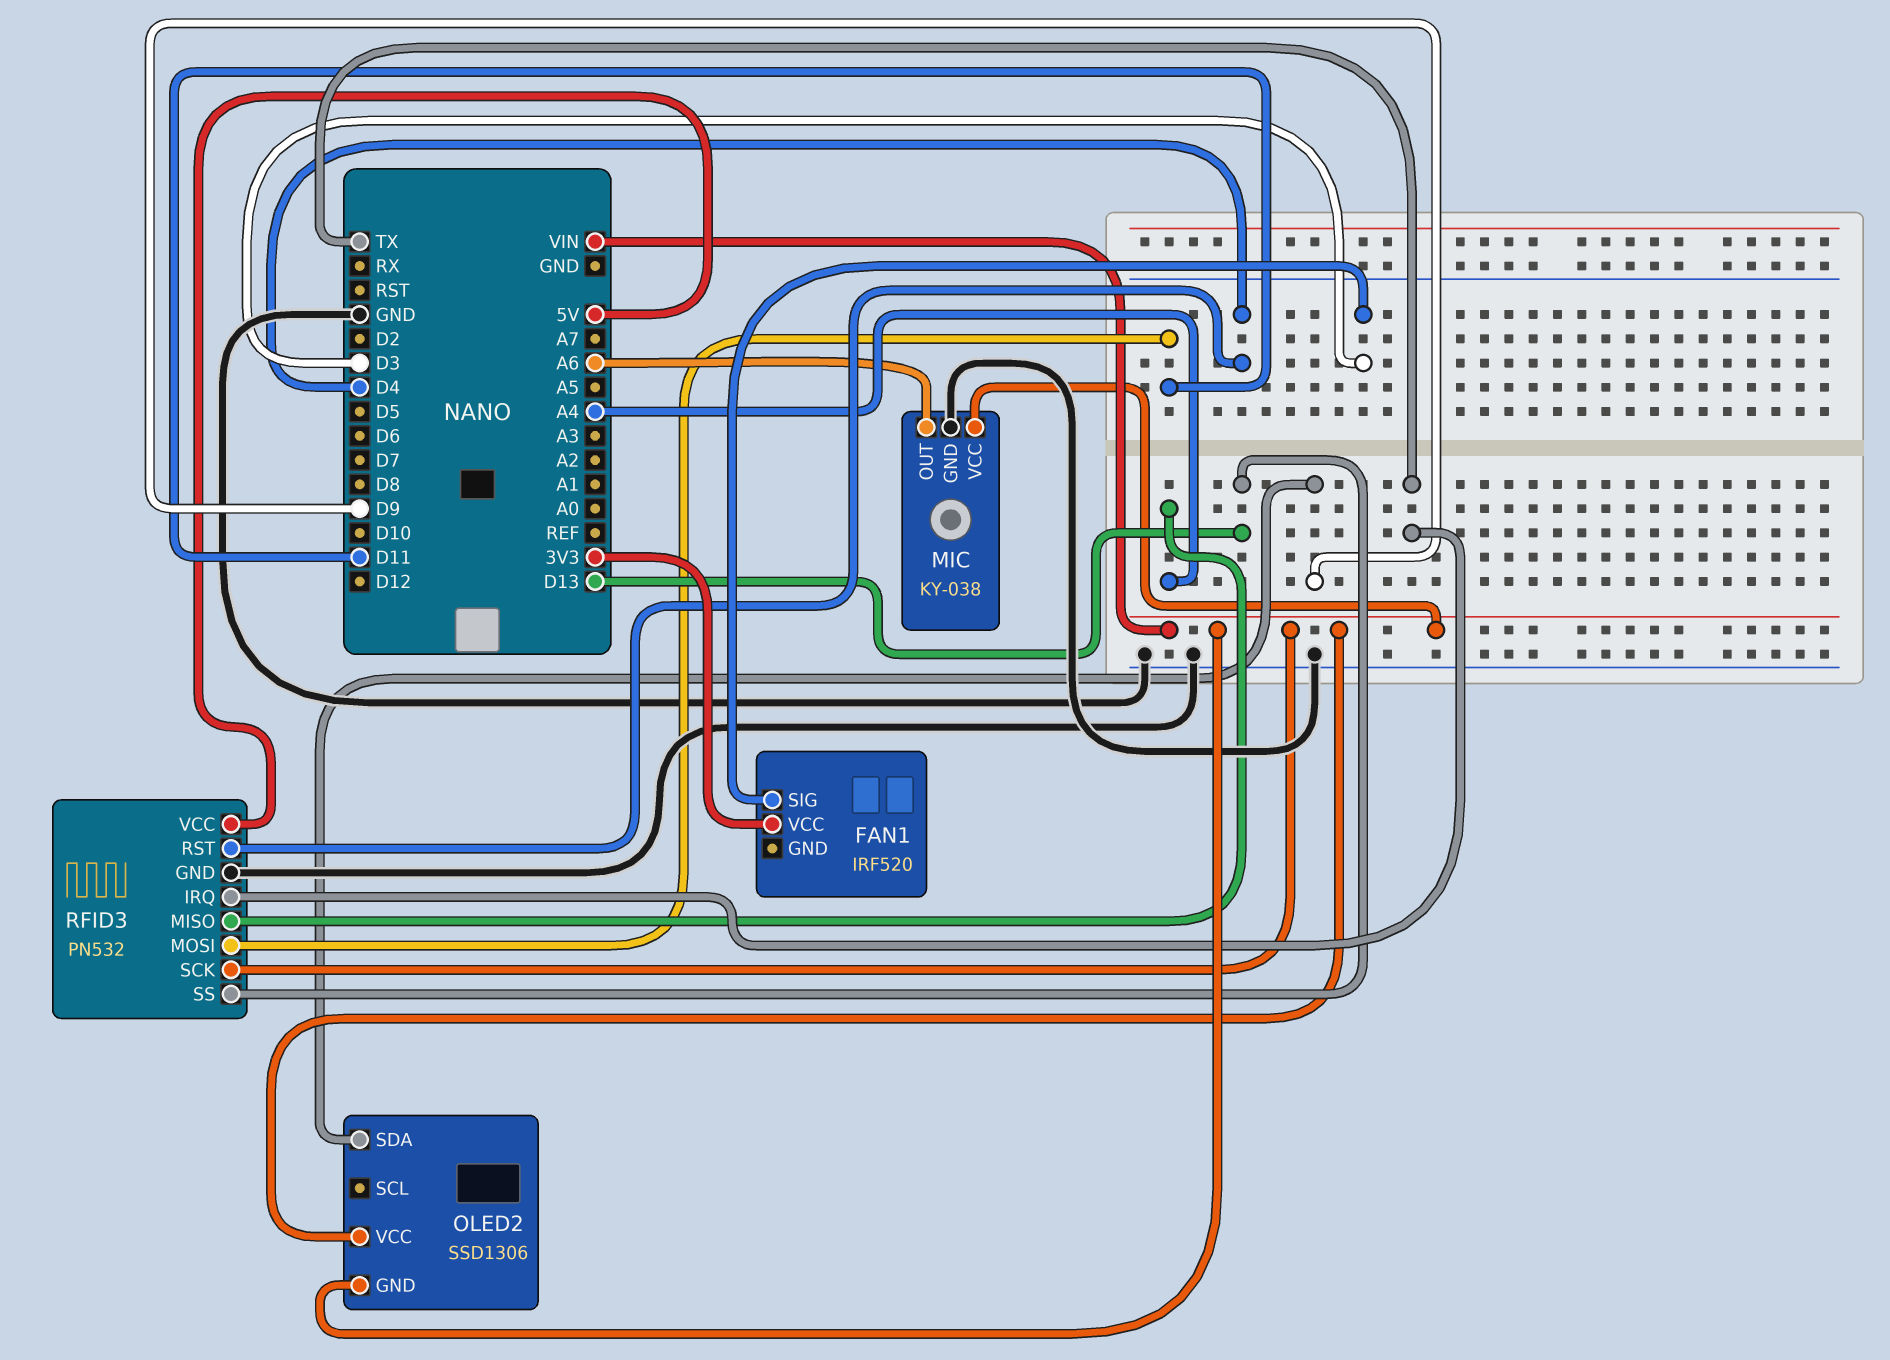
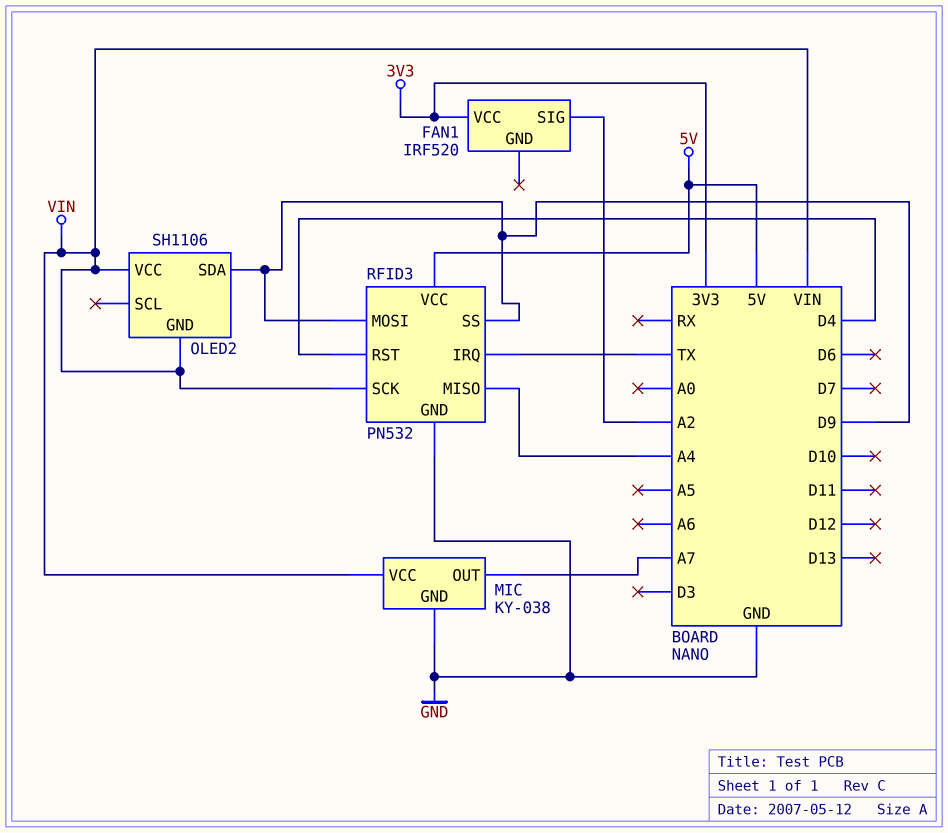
FAN1 pin SIG: D3 -> A2
MIC pin OUT: A6 -> A7
OLED2: SSD1306 -> SH1106
RFID3 pin MOSI: D11 -> D9
RFID3 pin SS: D13 -> D9

